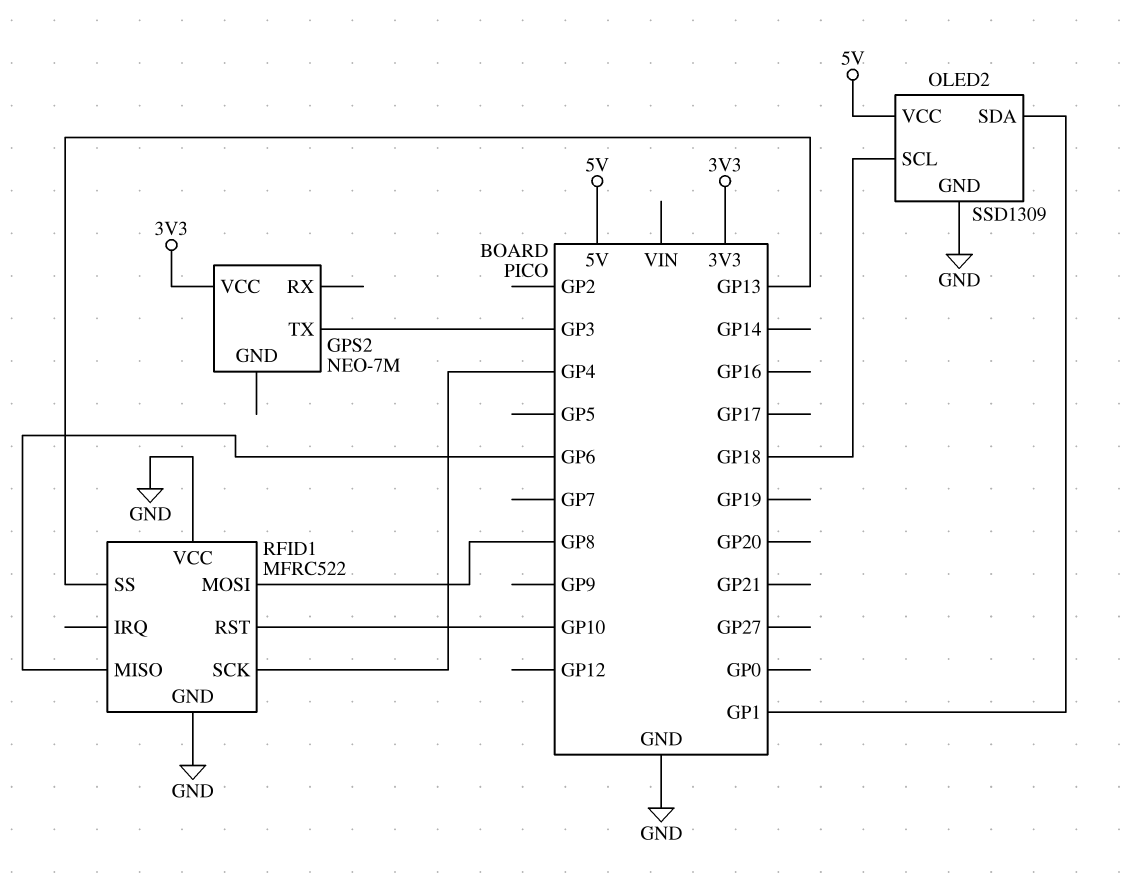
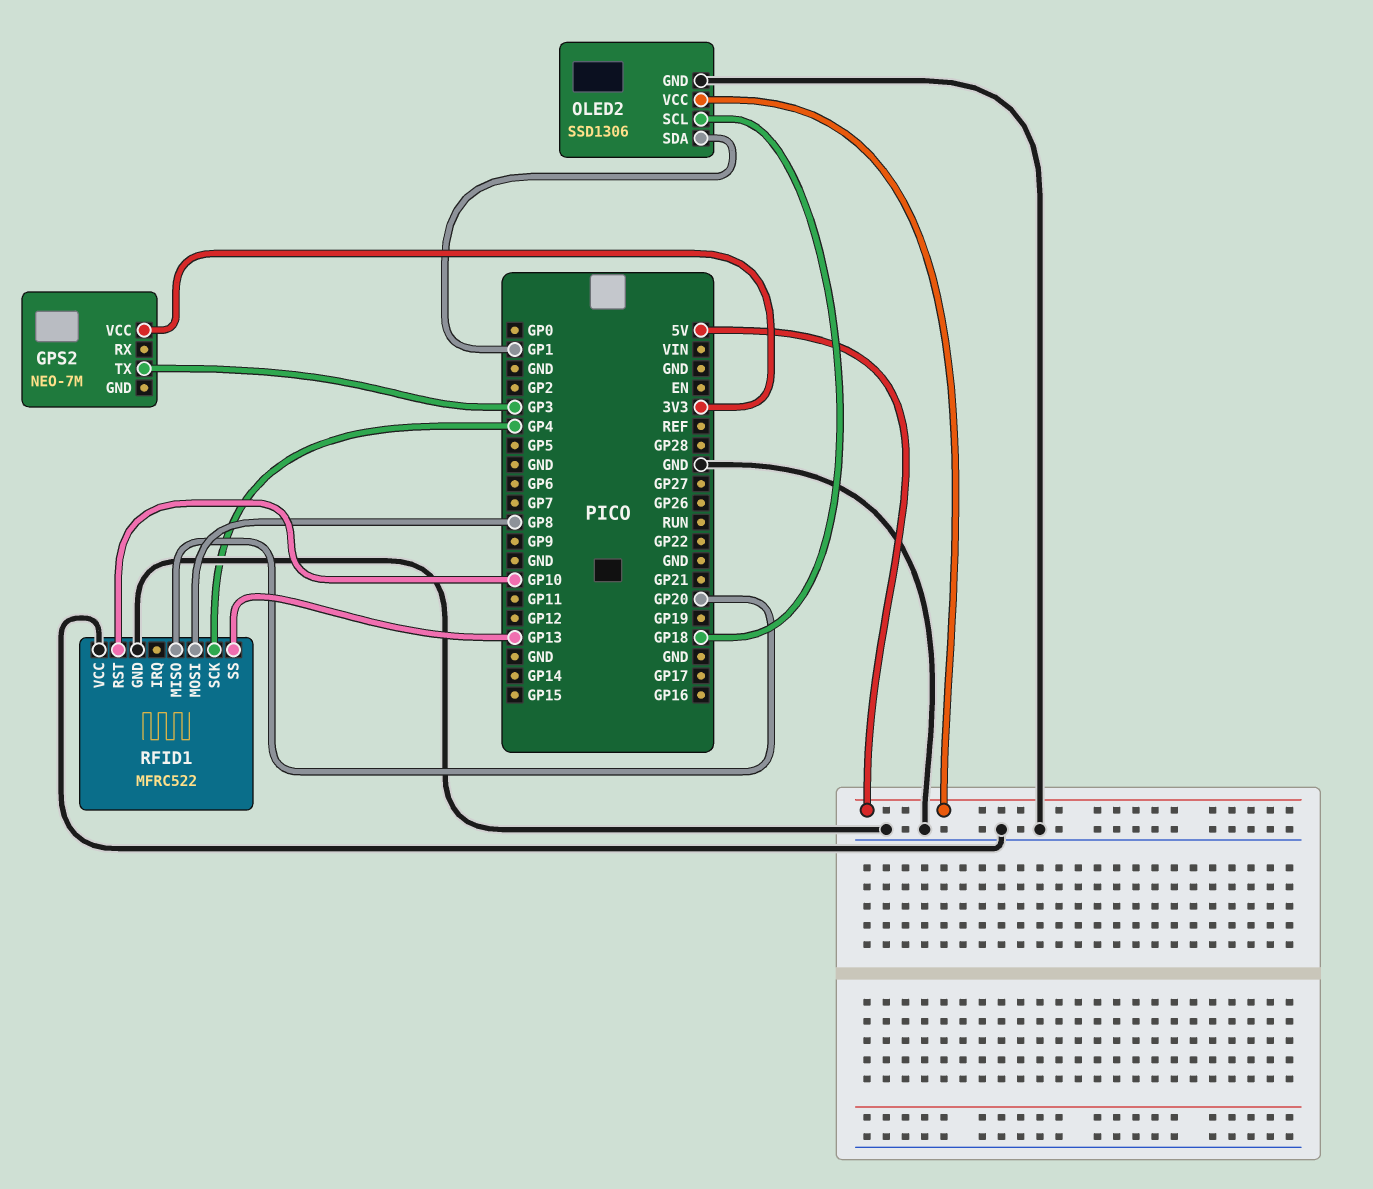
OLED2: SSD1309 -> SSD1306
RFID1 pin MISO: GP6 -> GP20

